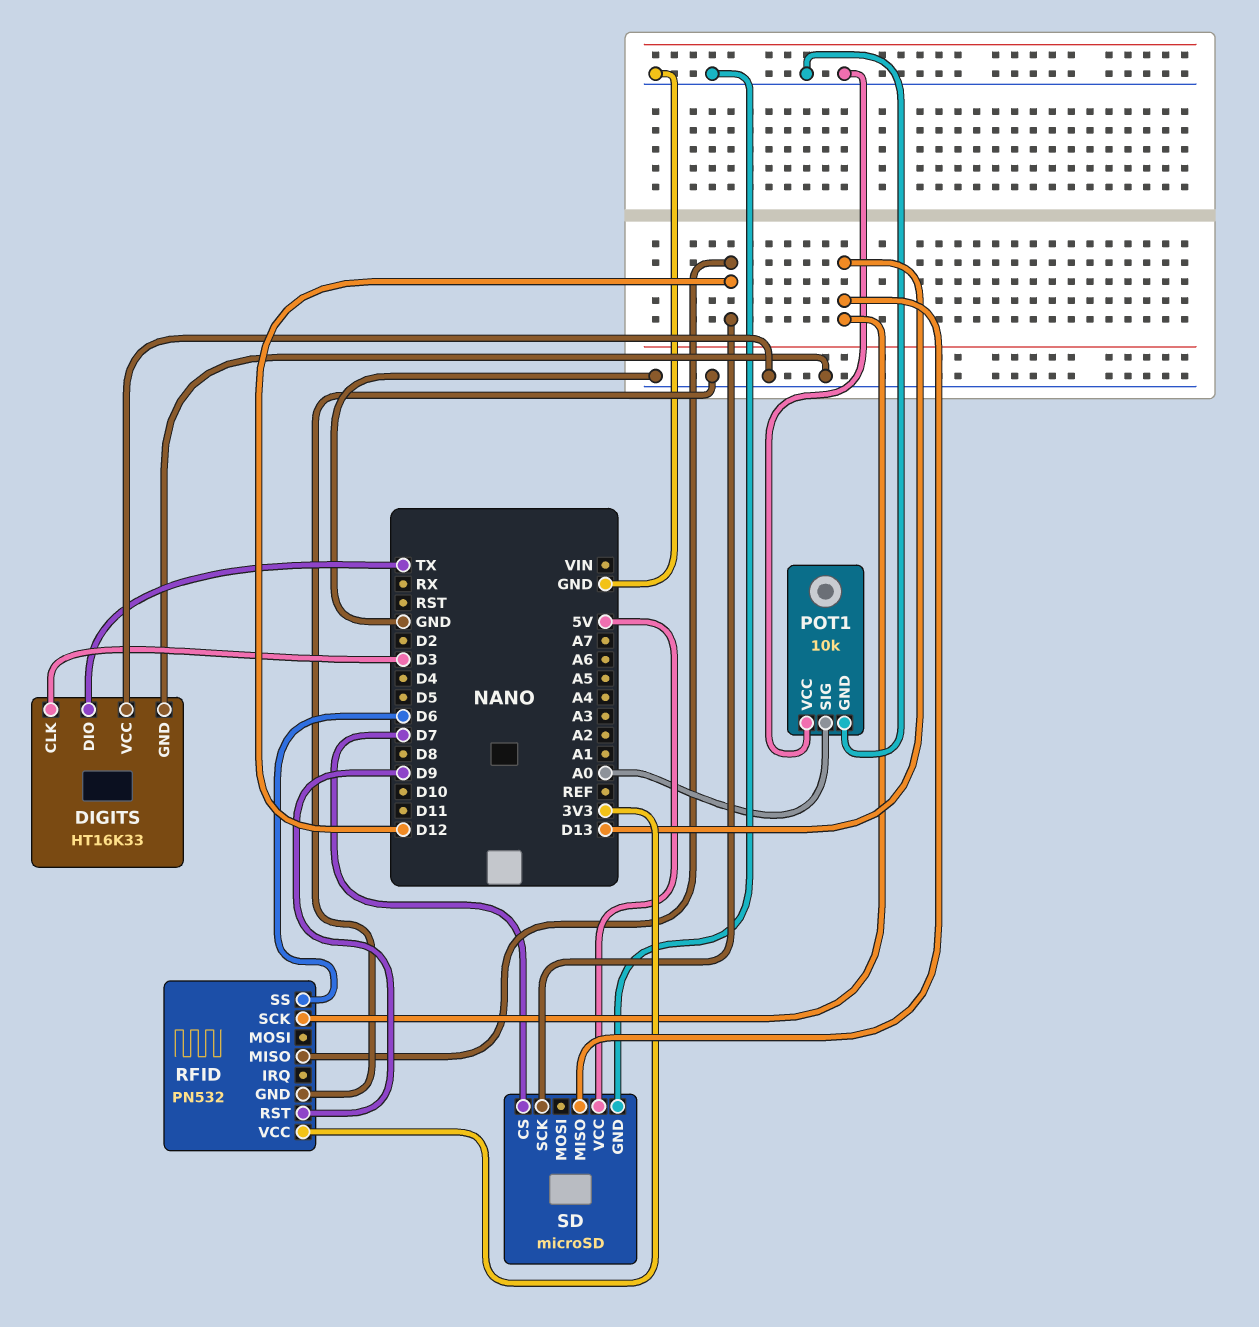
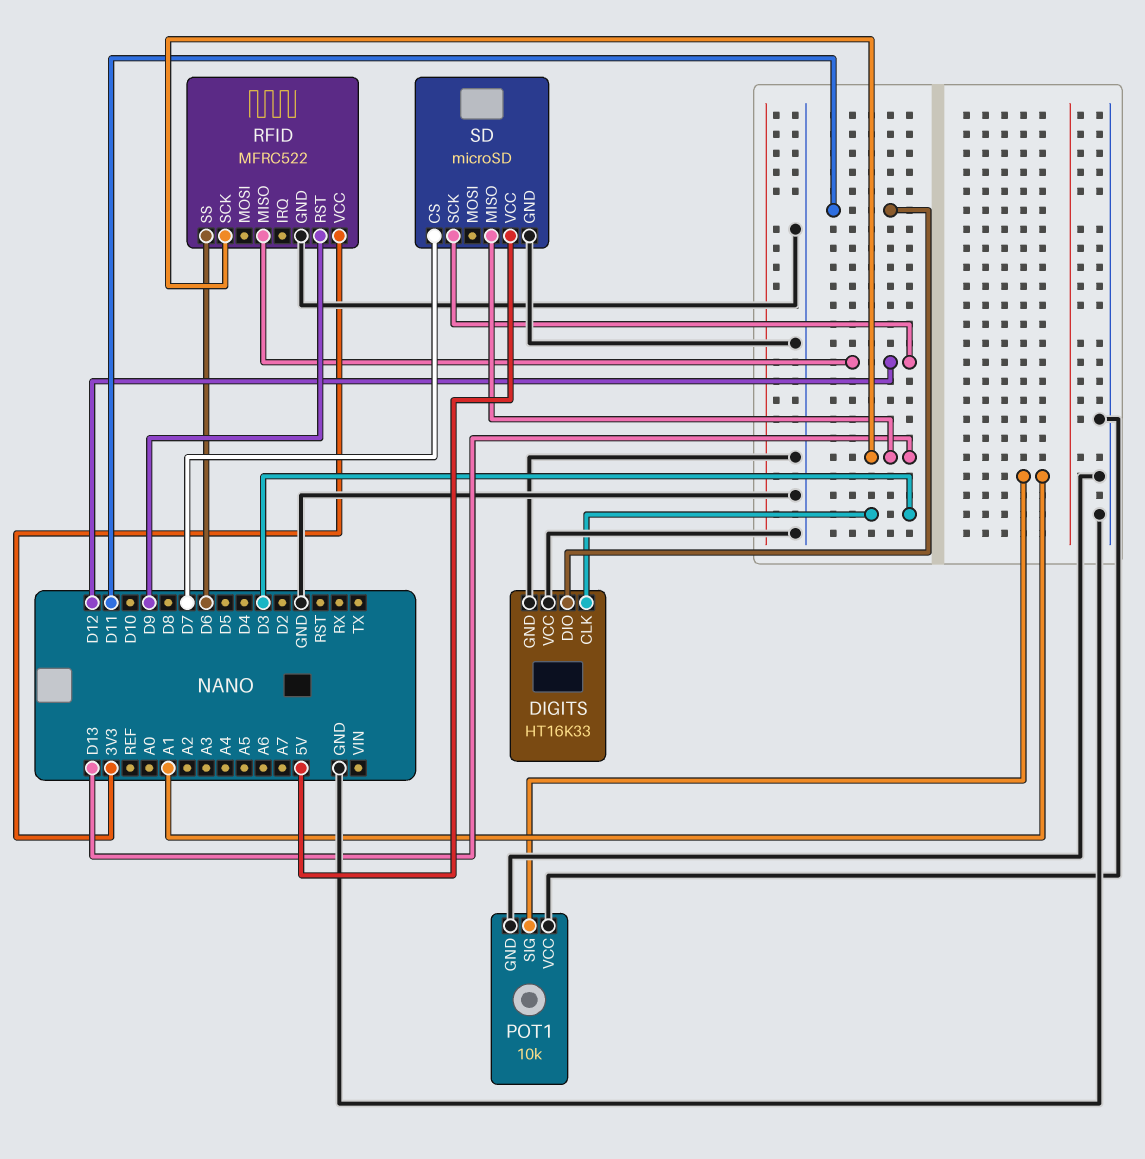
DIGITS pin DIO: TX -> D11
POT1 pin SIG: A0 -> A1
RFID: PN532 -> MFRC522

